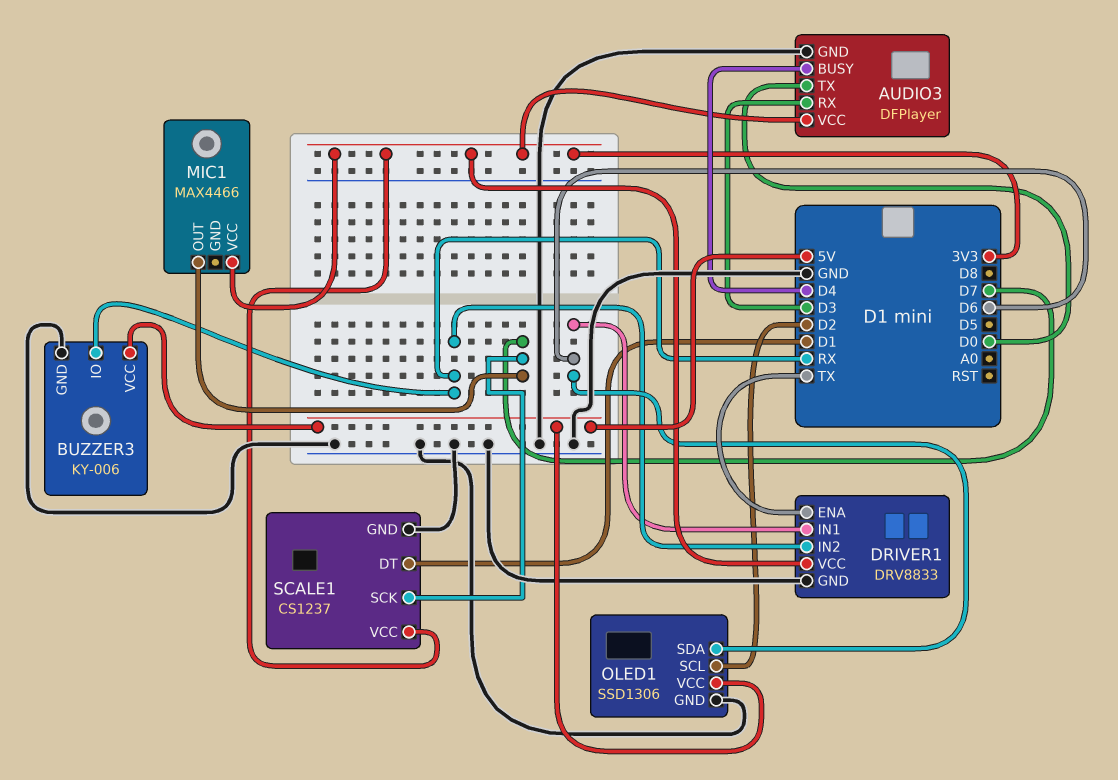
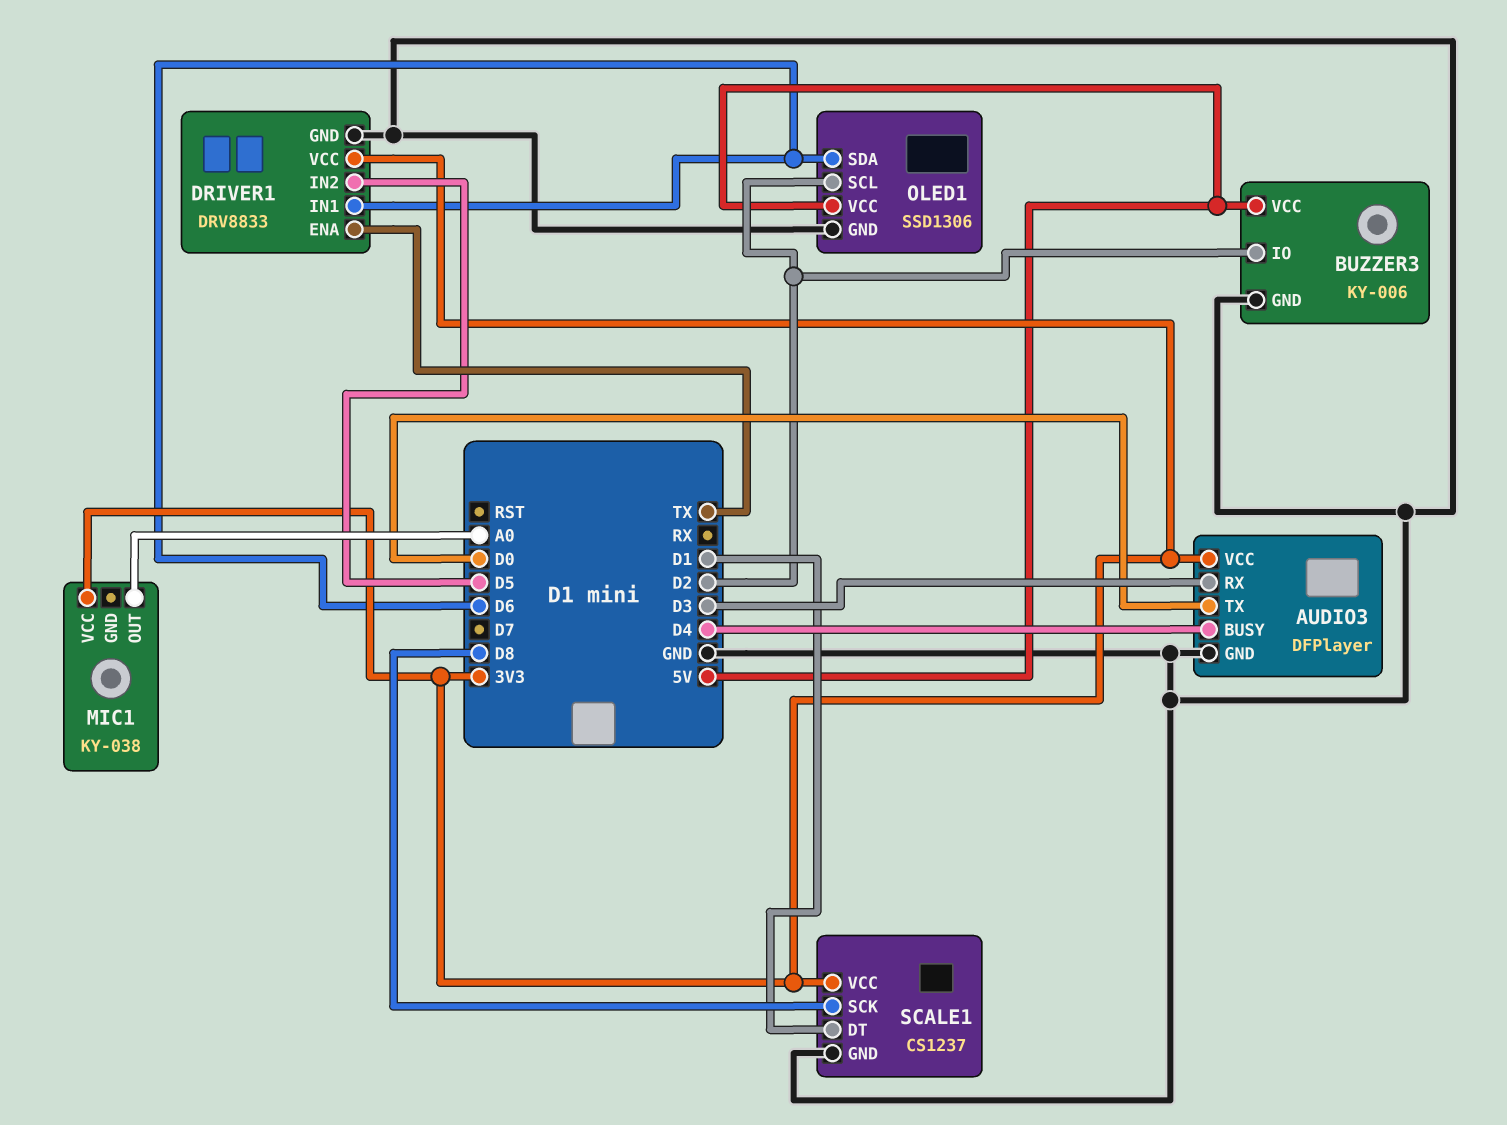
BUZZER3 pin IO: RX -> D2
DRIVER1 pin IN2: RX -> D5
MIC1: MAX4466 -> KY-038
MIC1 pin OUT: D7 -> A0
SCALE1 pin SCK: D7 -> D8

